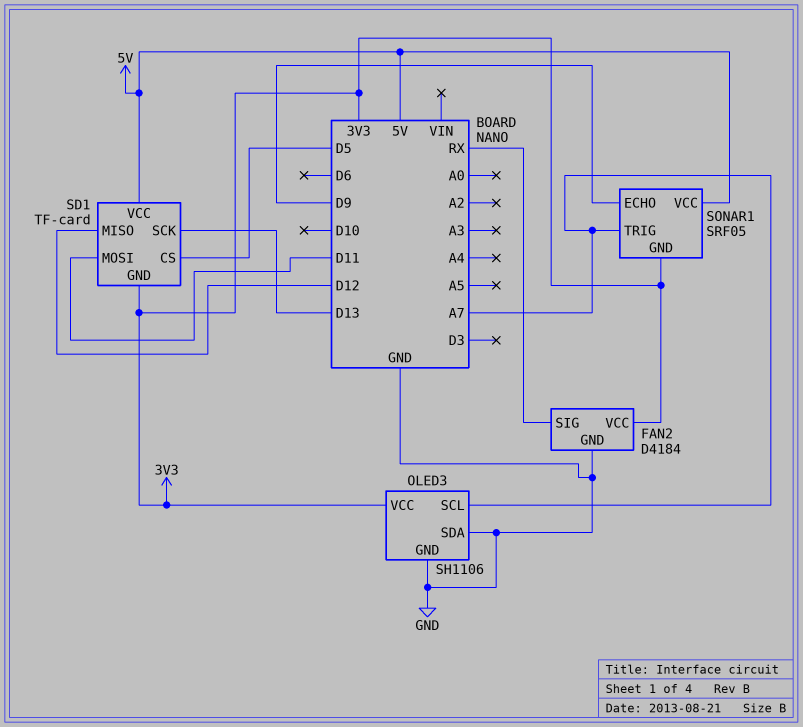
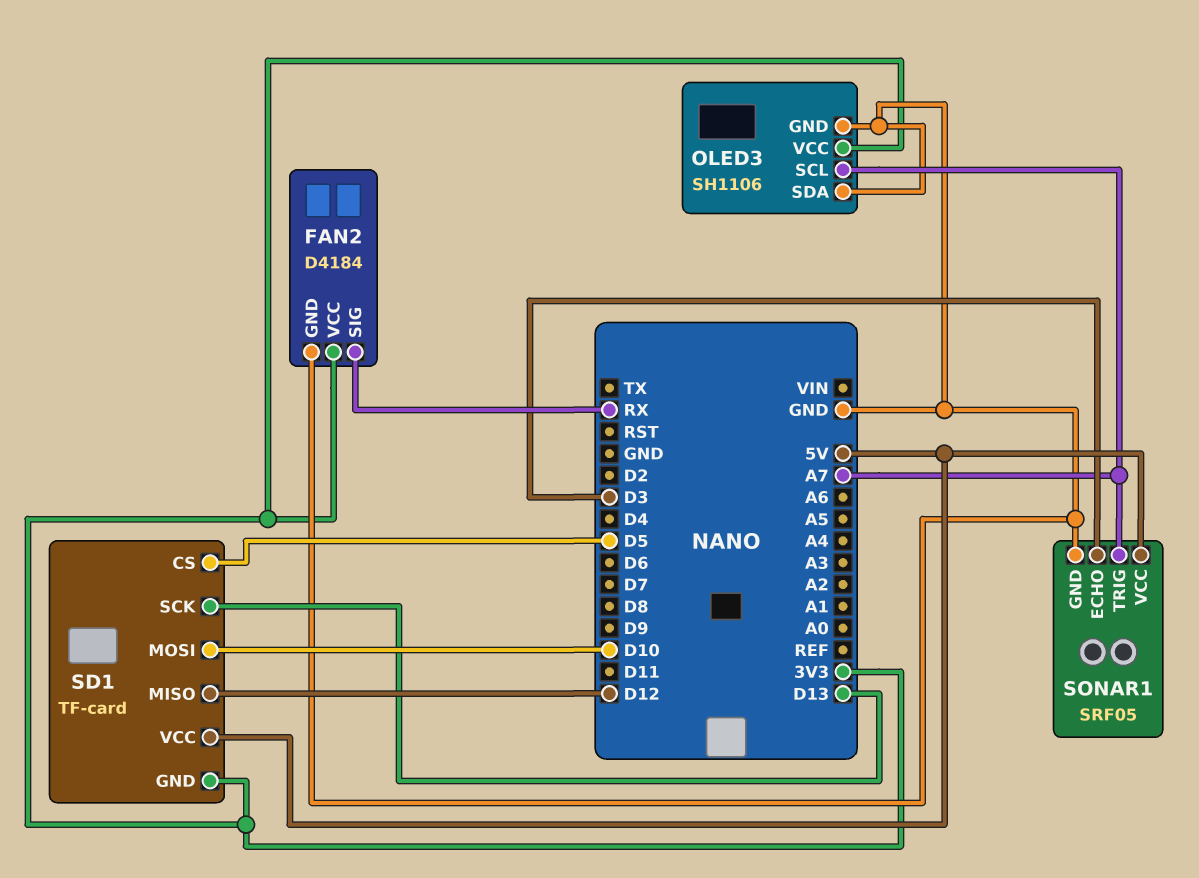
SD1 pin MOSI: D11 -> D10
SONAR1 pin ECHO: D9 -> D3
SONAR1 pin GND: 3V3 -> GND

